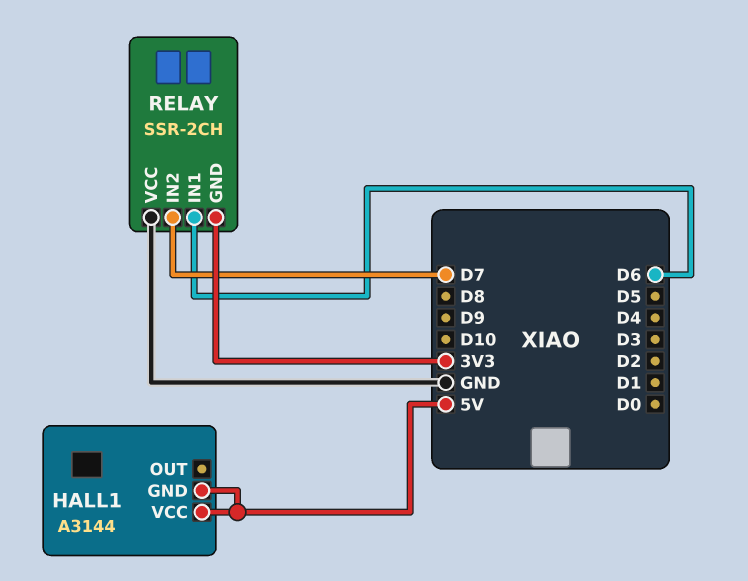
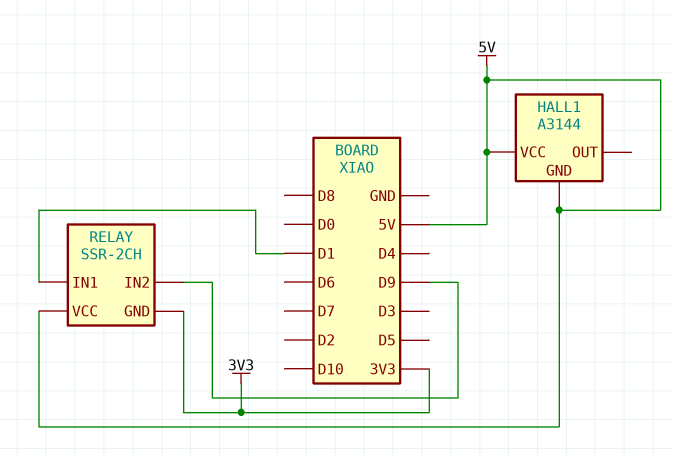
RELAY pin IN1: D6 -> D1
RELAY pin IN2: D7 -> D9
RELAY pin VCC: GND -> 5V

